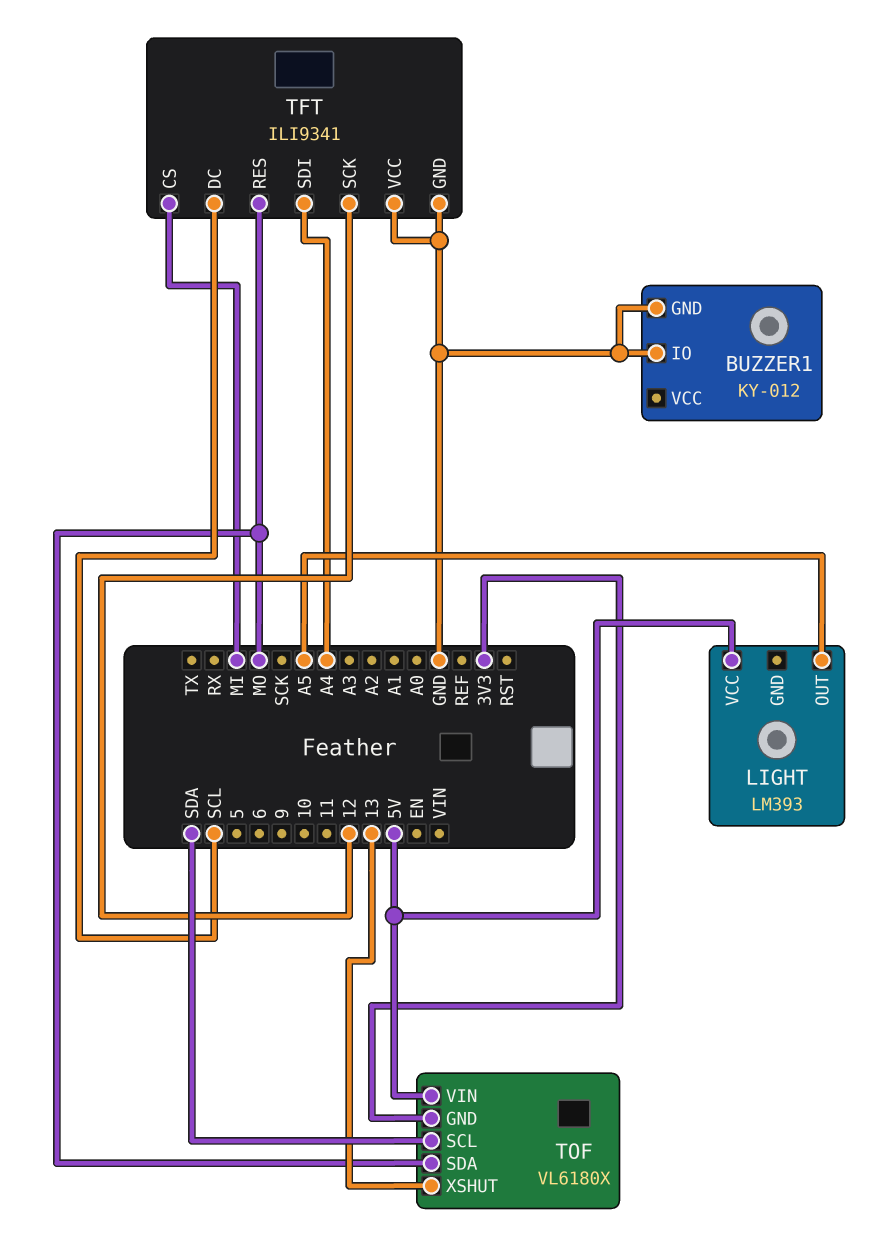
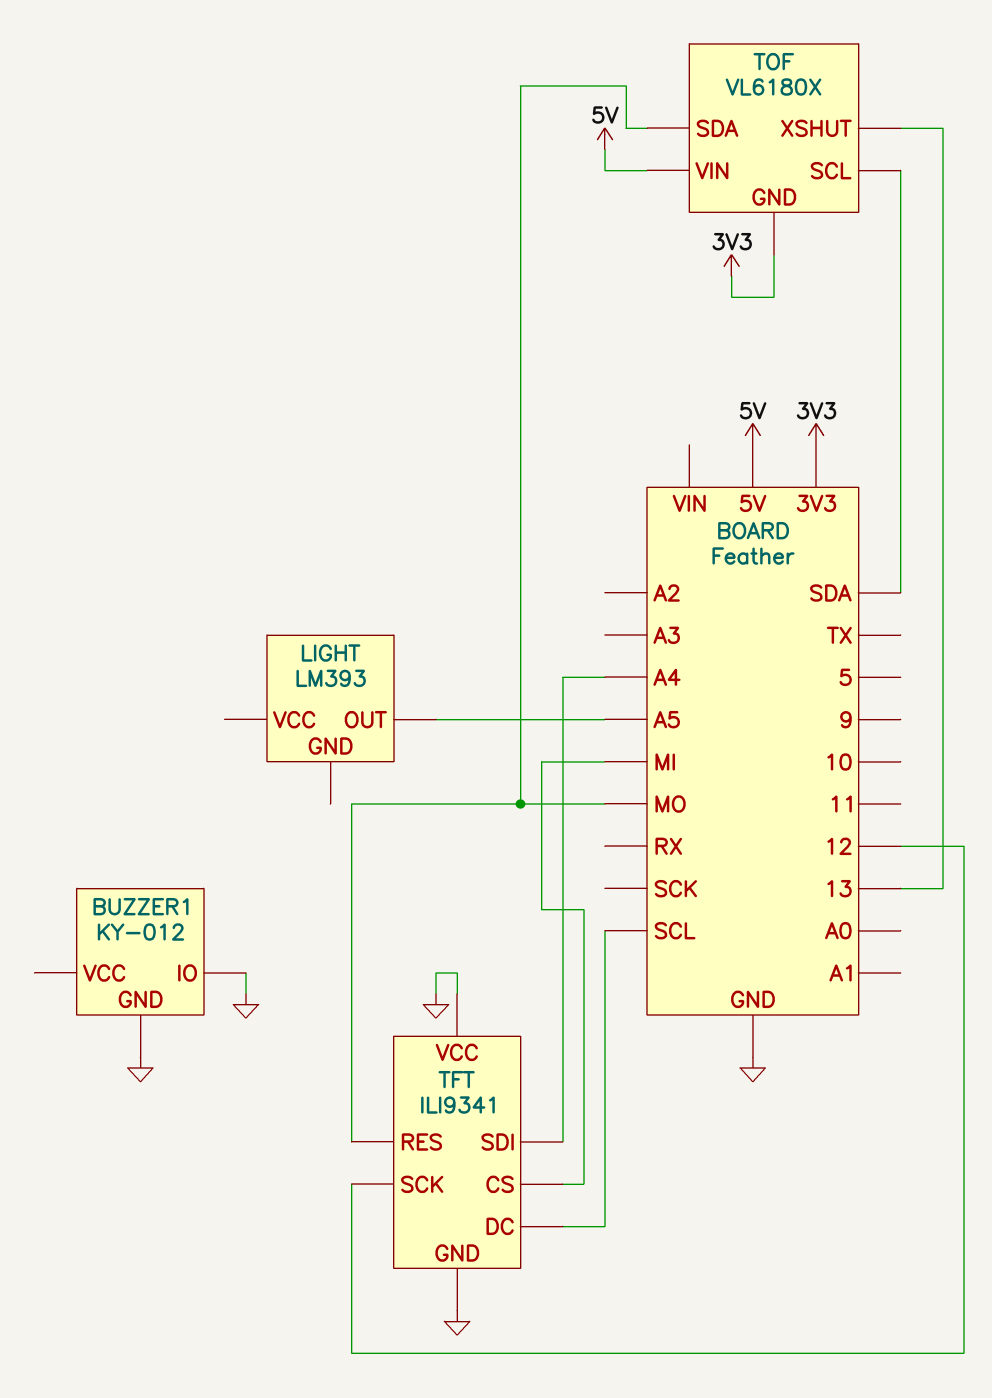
LIGHT pin VCC: 5V -> none

